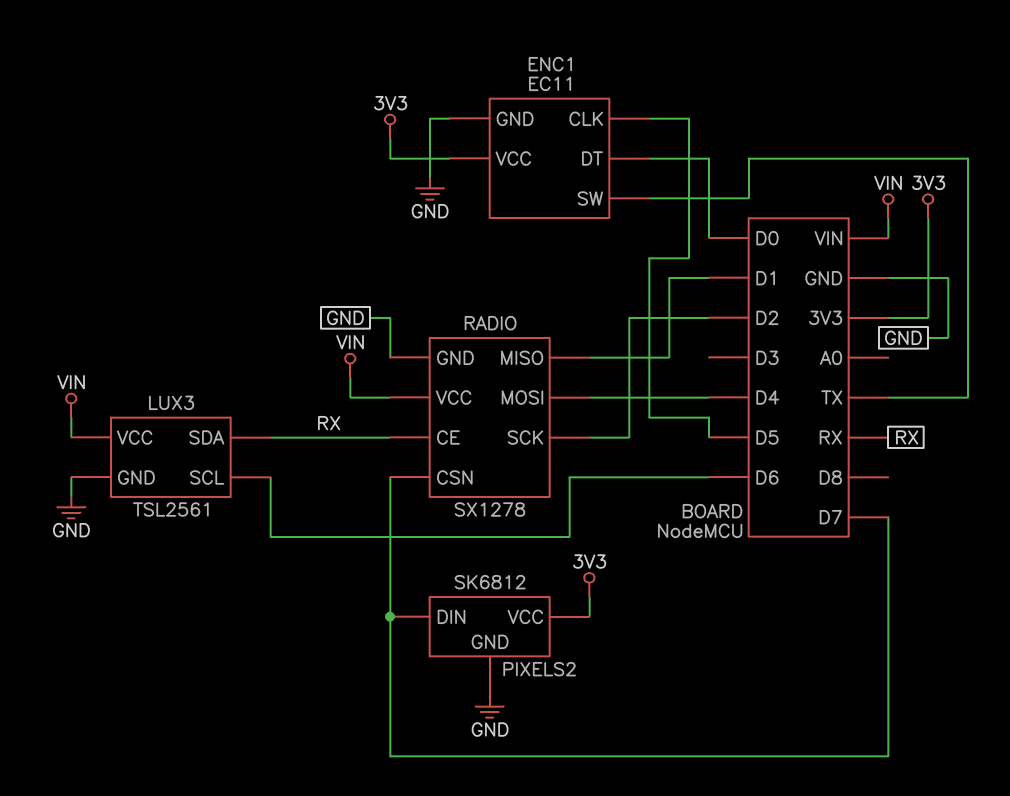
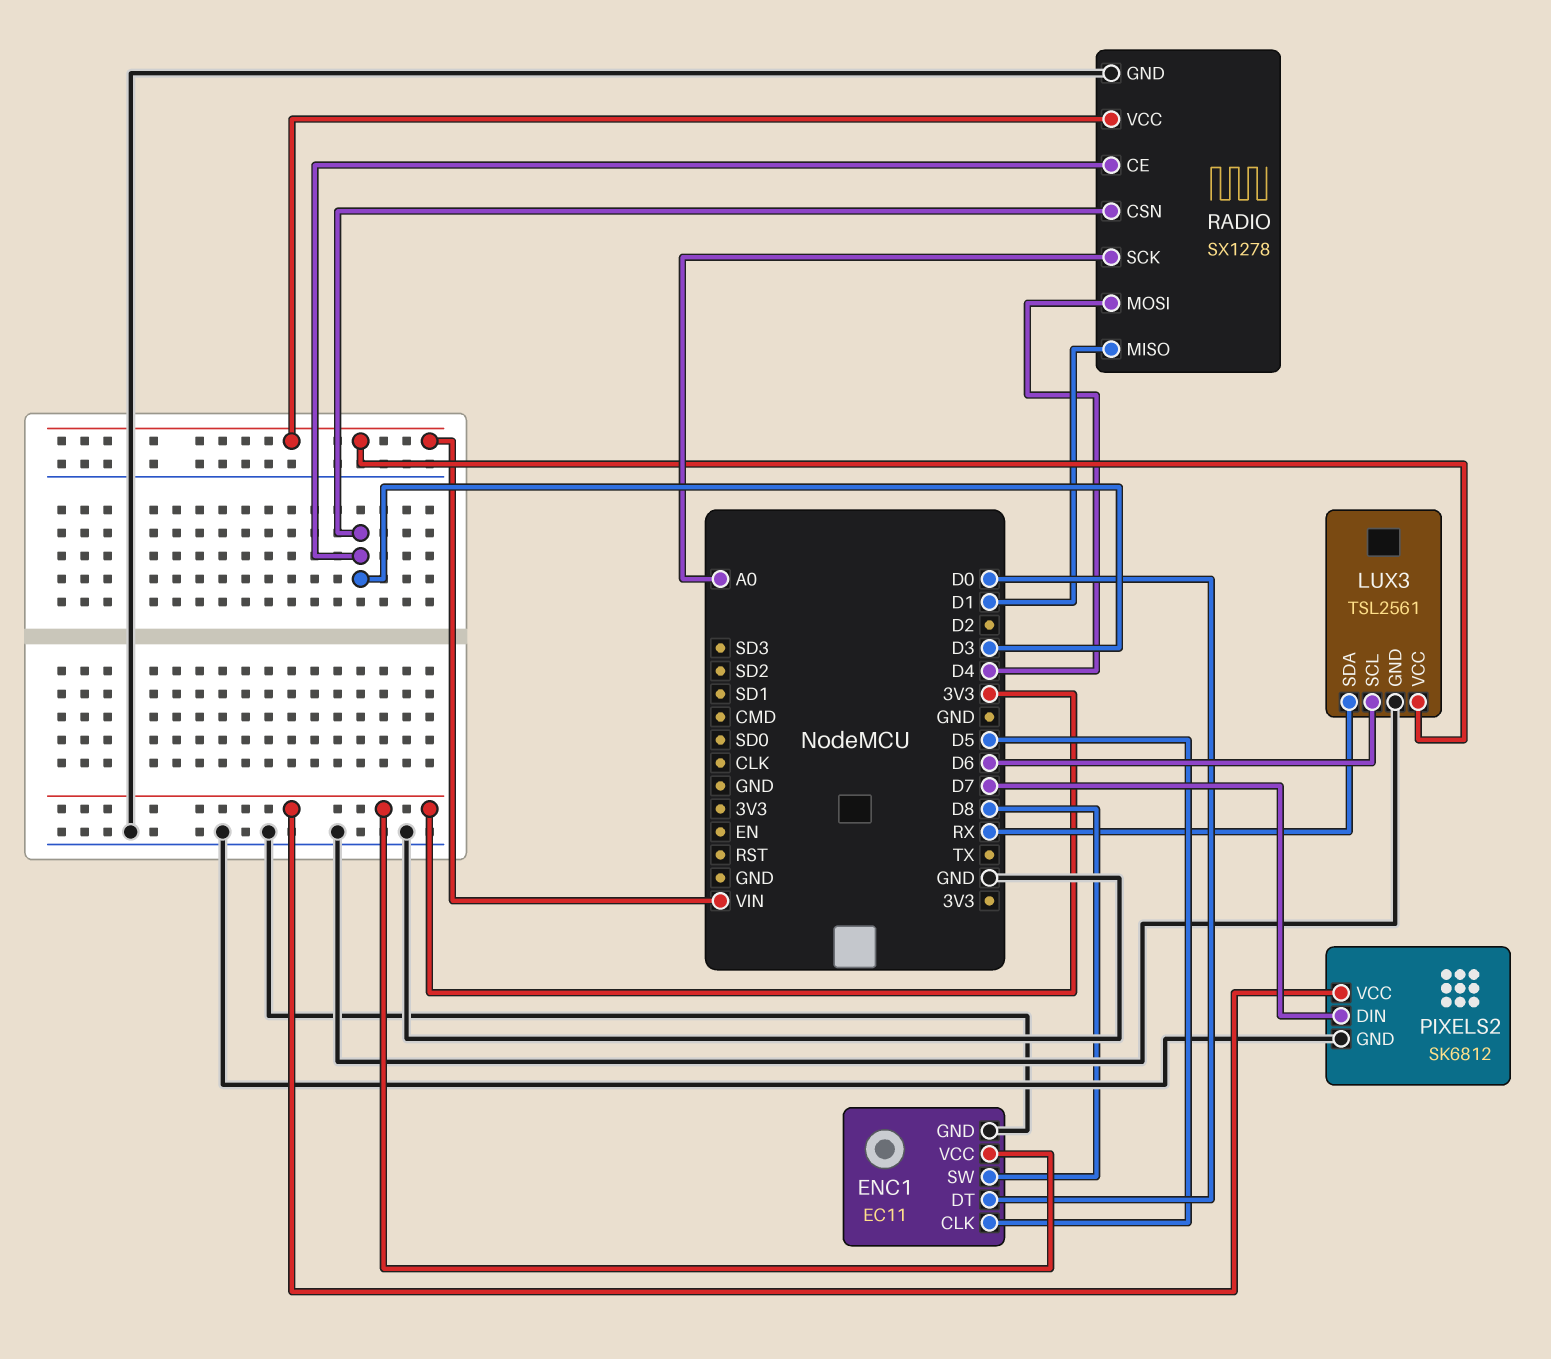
ENC1 pin SW: TX -> D8
RADIO pin CE: RX -> D3
RADIO pin CSN: D7 -> D3
RADIO pin SCK: D2 -> A0

